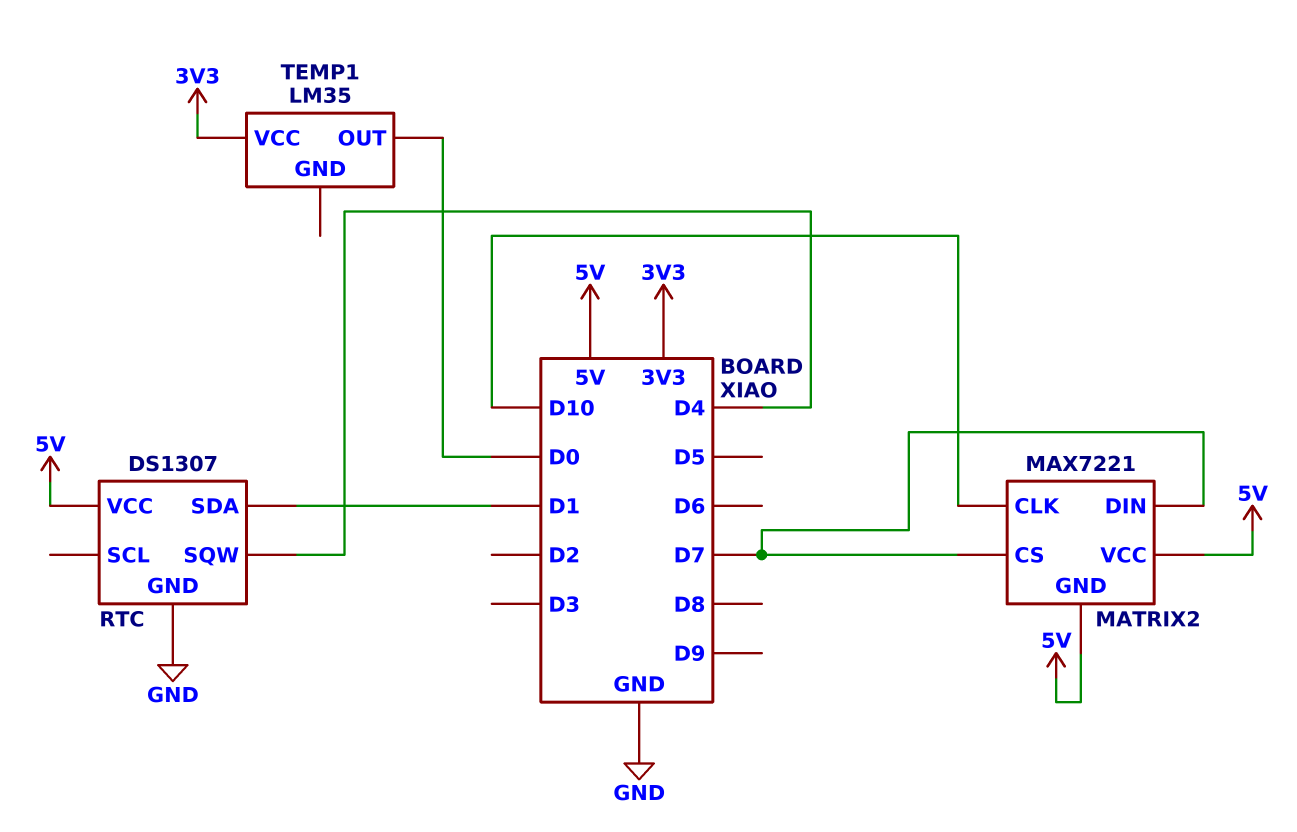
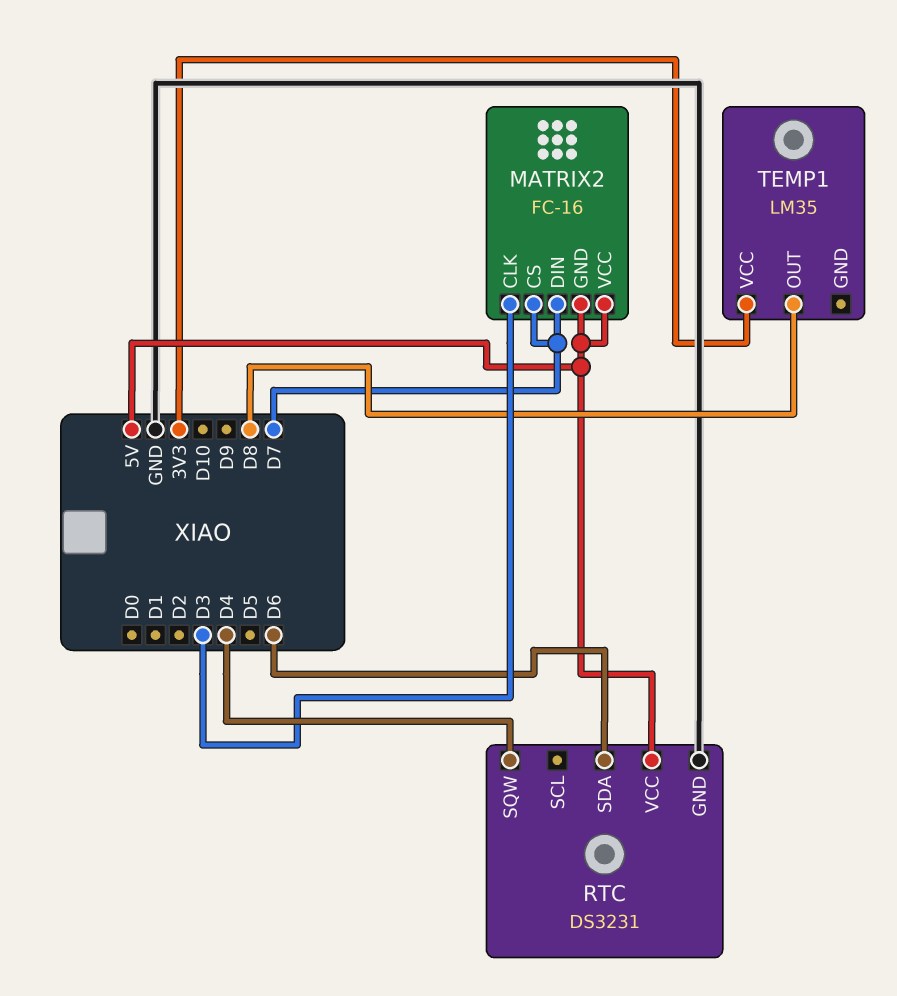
MATRIX2: MAX7221 -> FC-16
MATRIX2 pin CLK: D10 -> D3
RTC: DS1307 -> DS3231
RTC pin SDA: D1 -> D6
TEMP1 pin OUT: D0 -> D8

